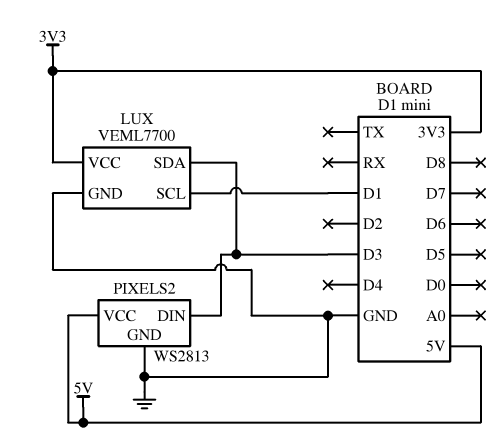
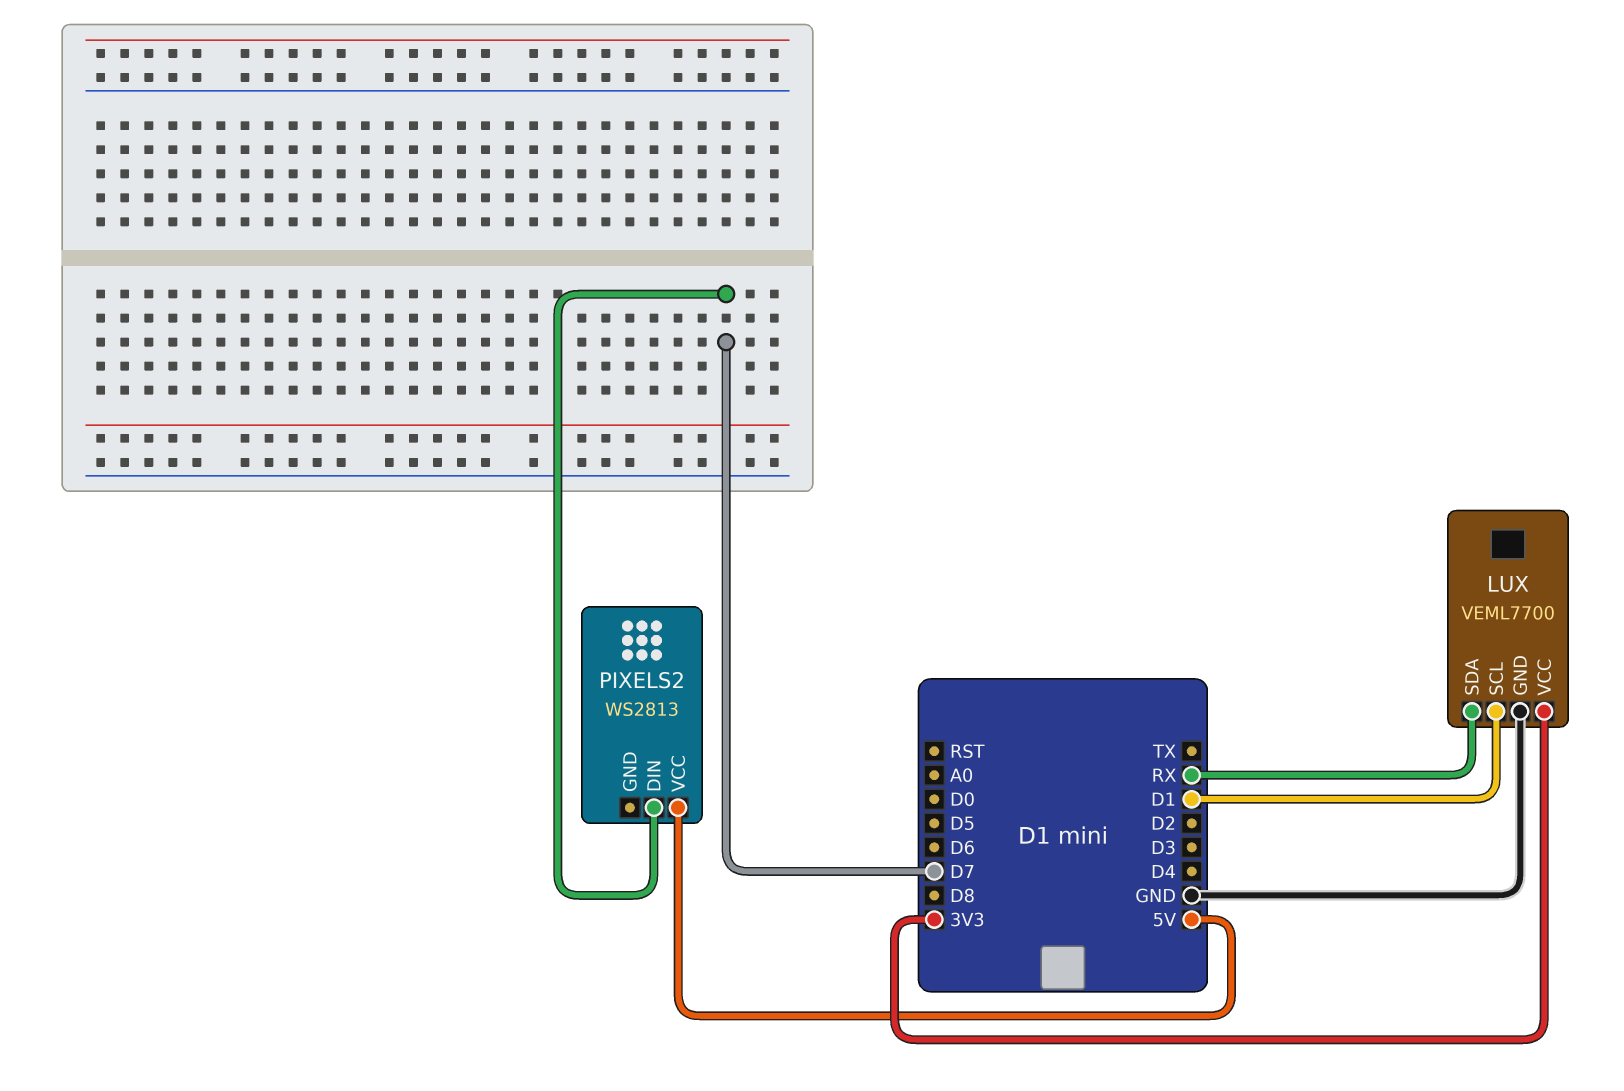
LUX pin SDA: D3 -> RX
PIXELS2 pin DIN: D3 -> D7
PIXELS2 pin GND: GND -> none

